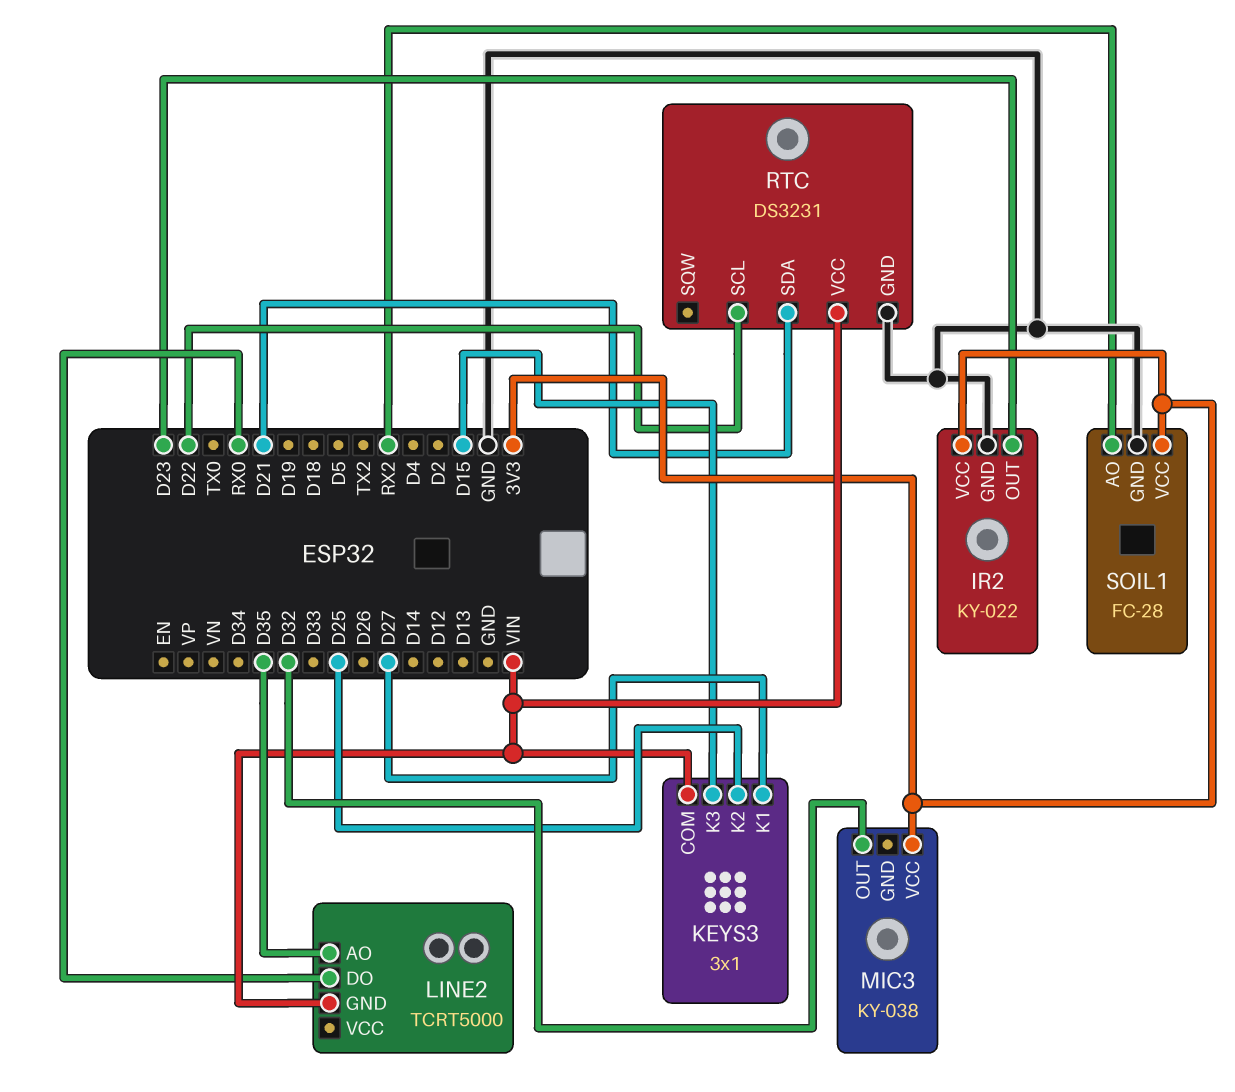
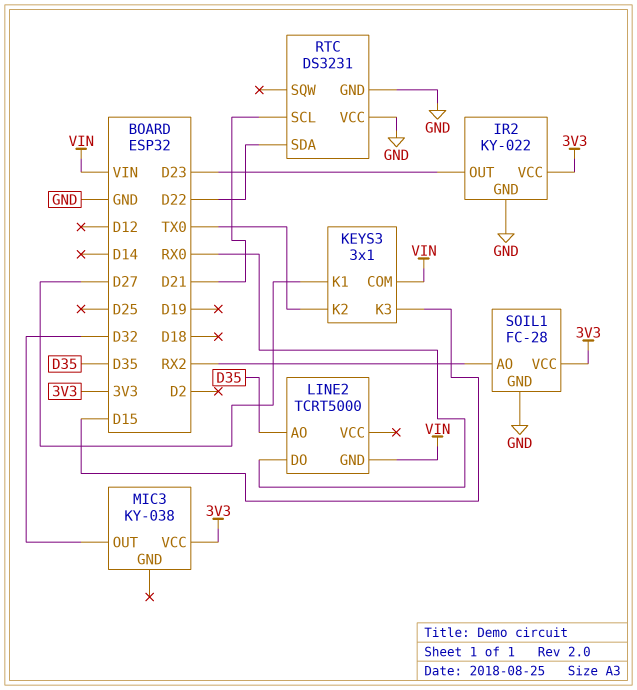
KEYS3 pin K2: D25 -> TX0
RTC pin SCL: D22 -> D21
RTC pin SDA: D21 -> D22
RTC pin VCC: VIN -> GND

